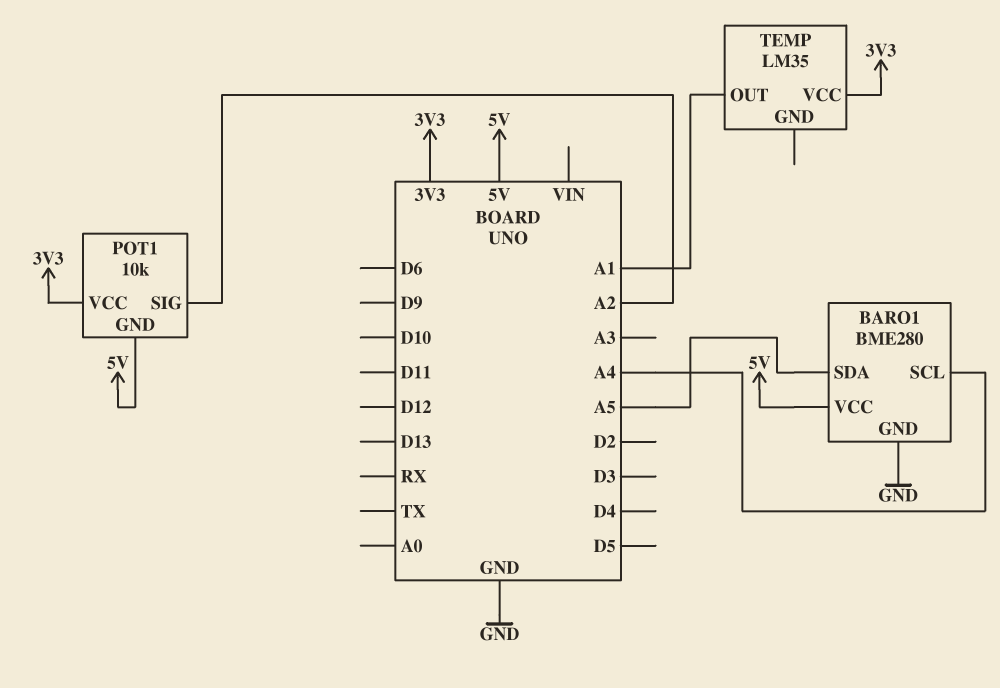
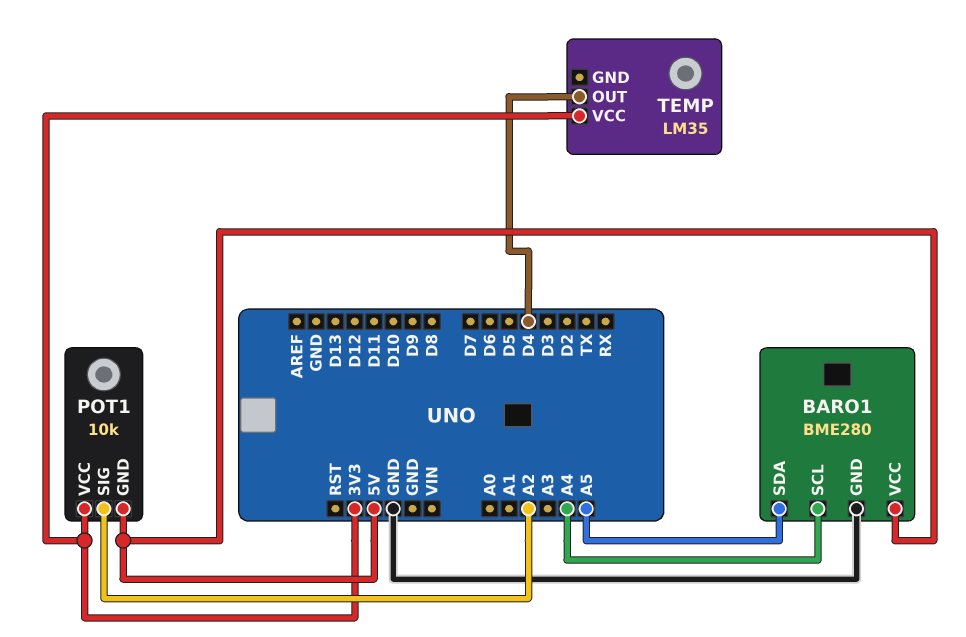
TEMP pin OUT: A1 -> D4

